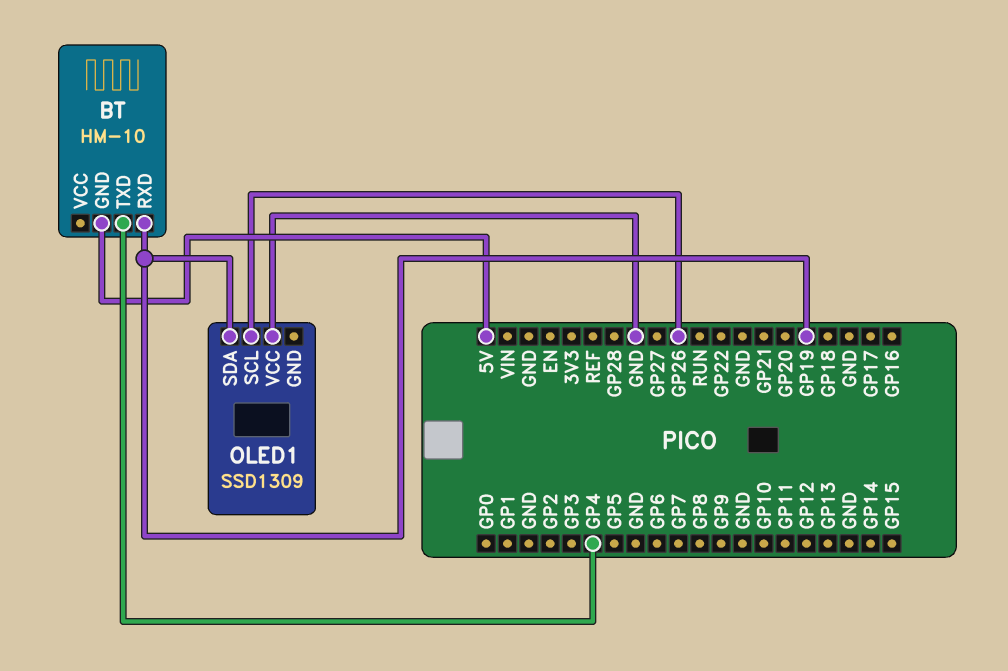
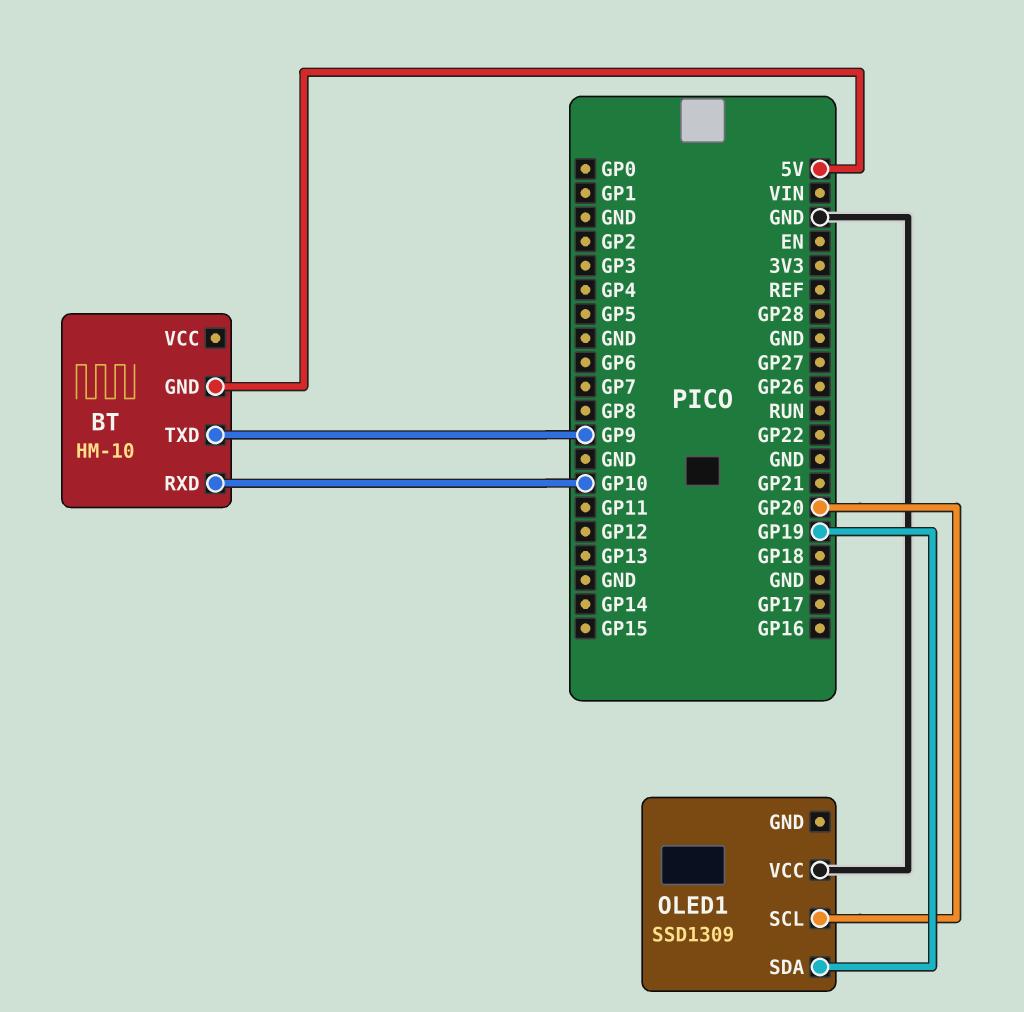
BT pin RXD: GP19 -> GP10
BT pin TXD: GP4 -> GP9
OLED1 pin SCL: GP26 -> GP20

